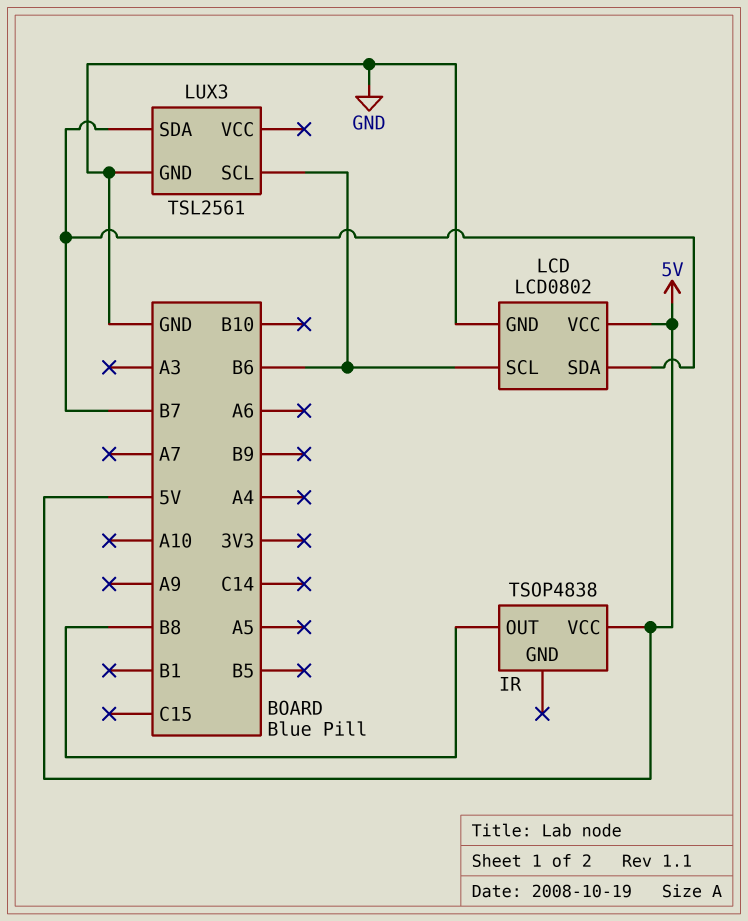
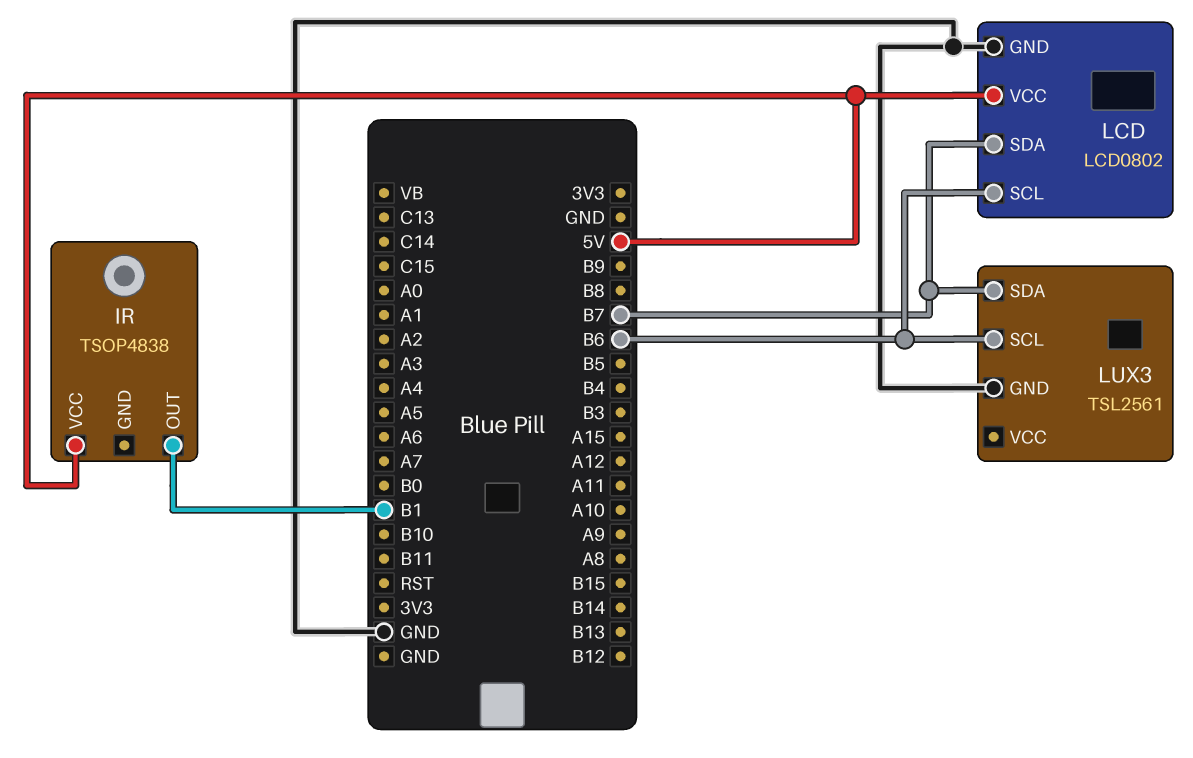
IR pin OUT: B8 -> B1

